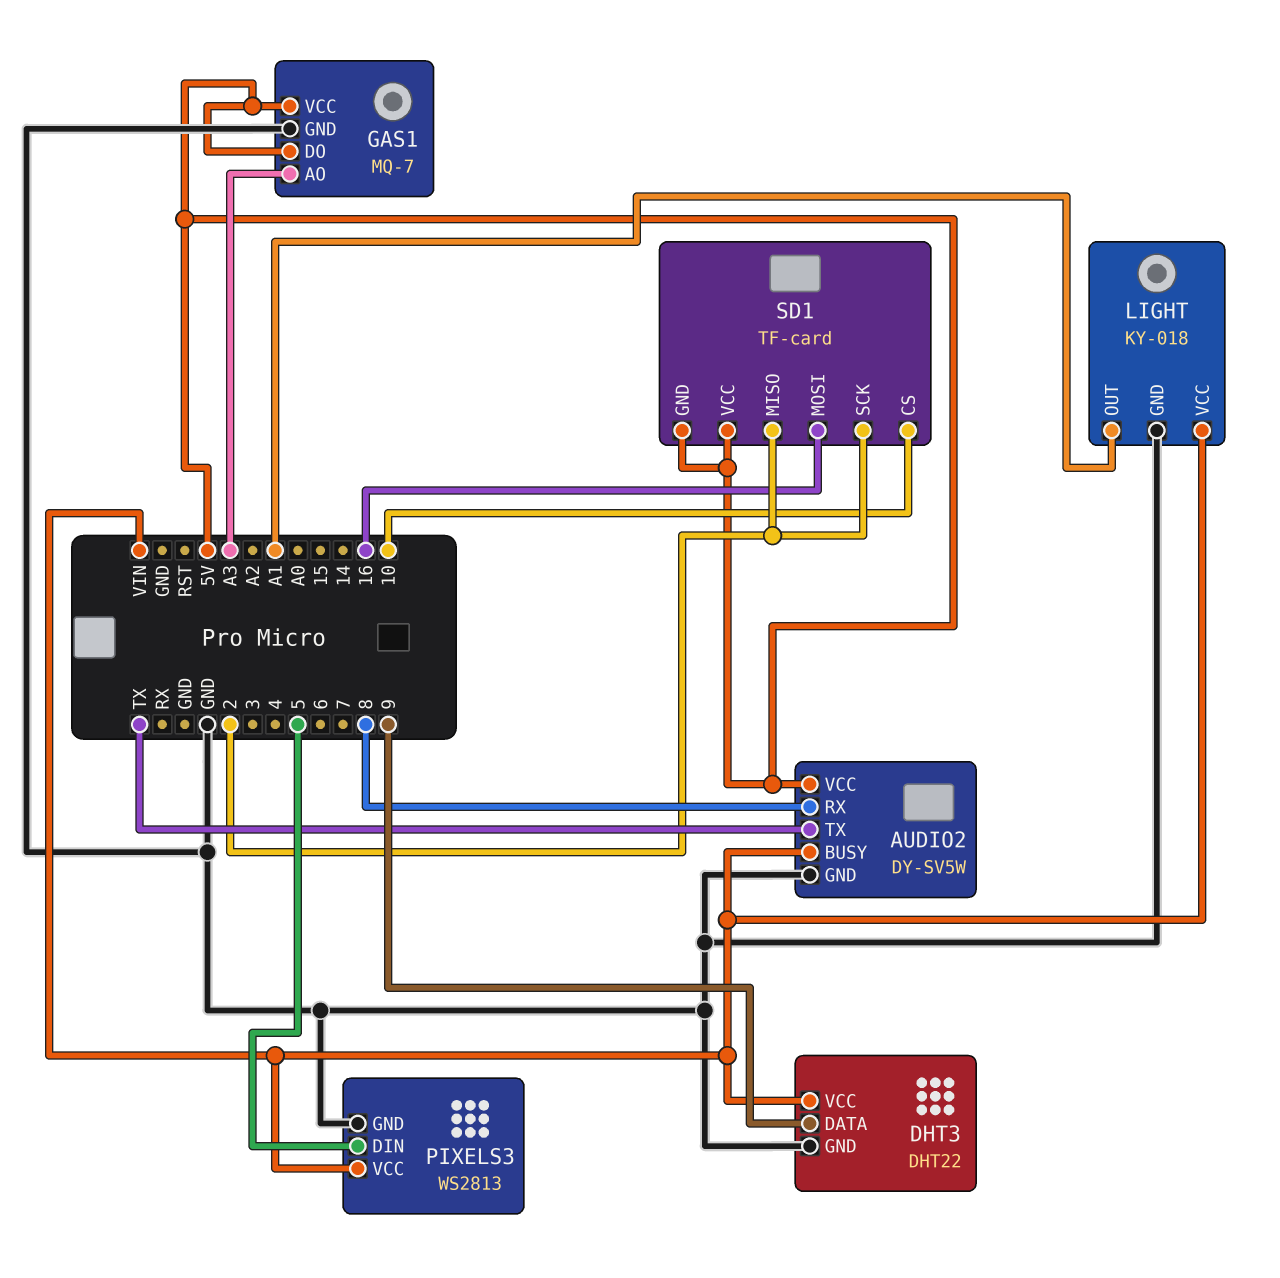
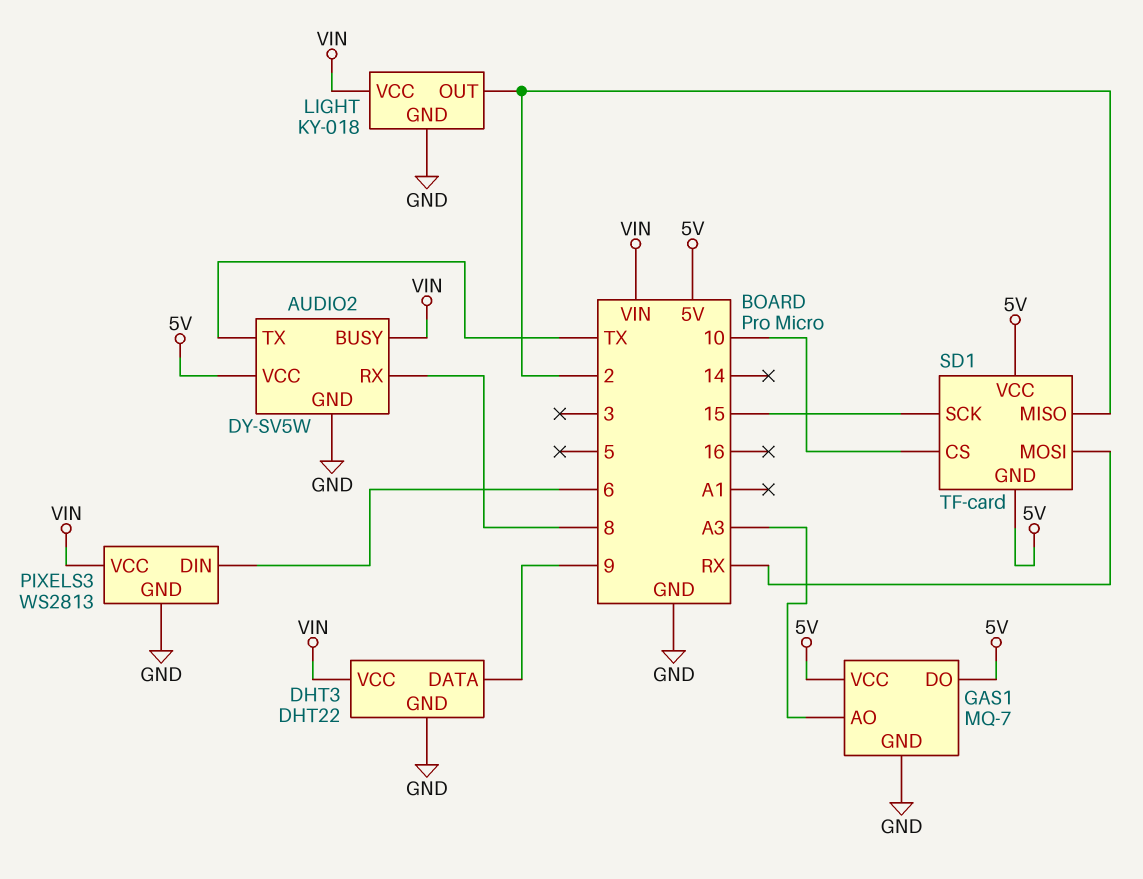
LIGHT pin OUT: A1 -> 2
PIXELS3 pin DIN: 5 -> 6
SD1 pin MOSI: 16 -> RX
SD1 pin SCK: 2 -> 15

